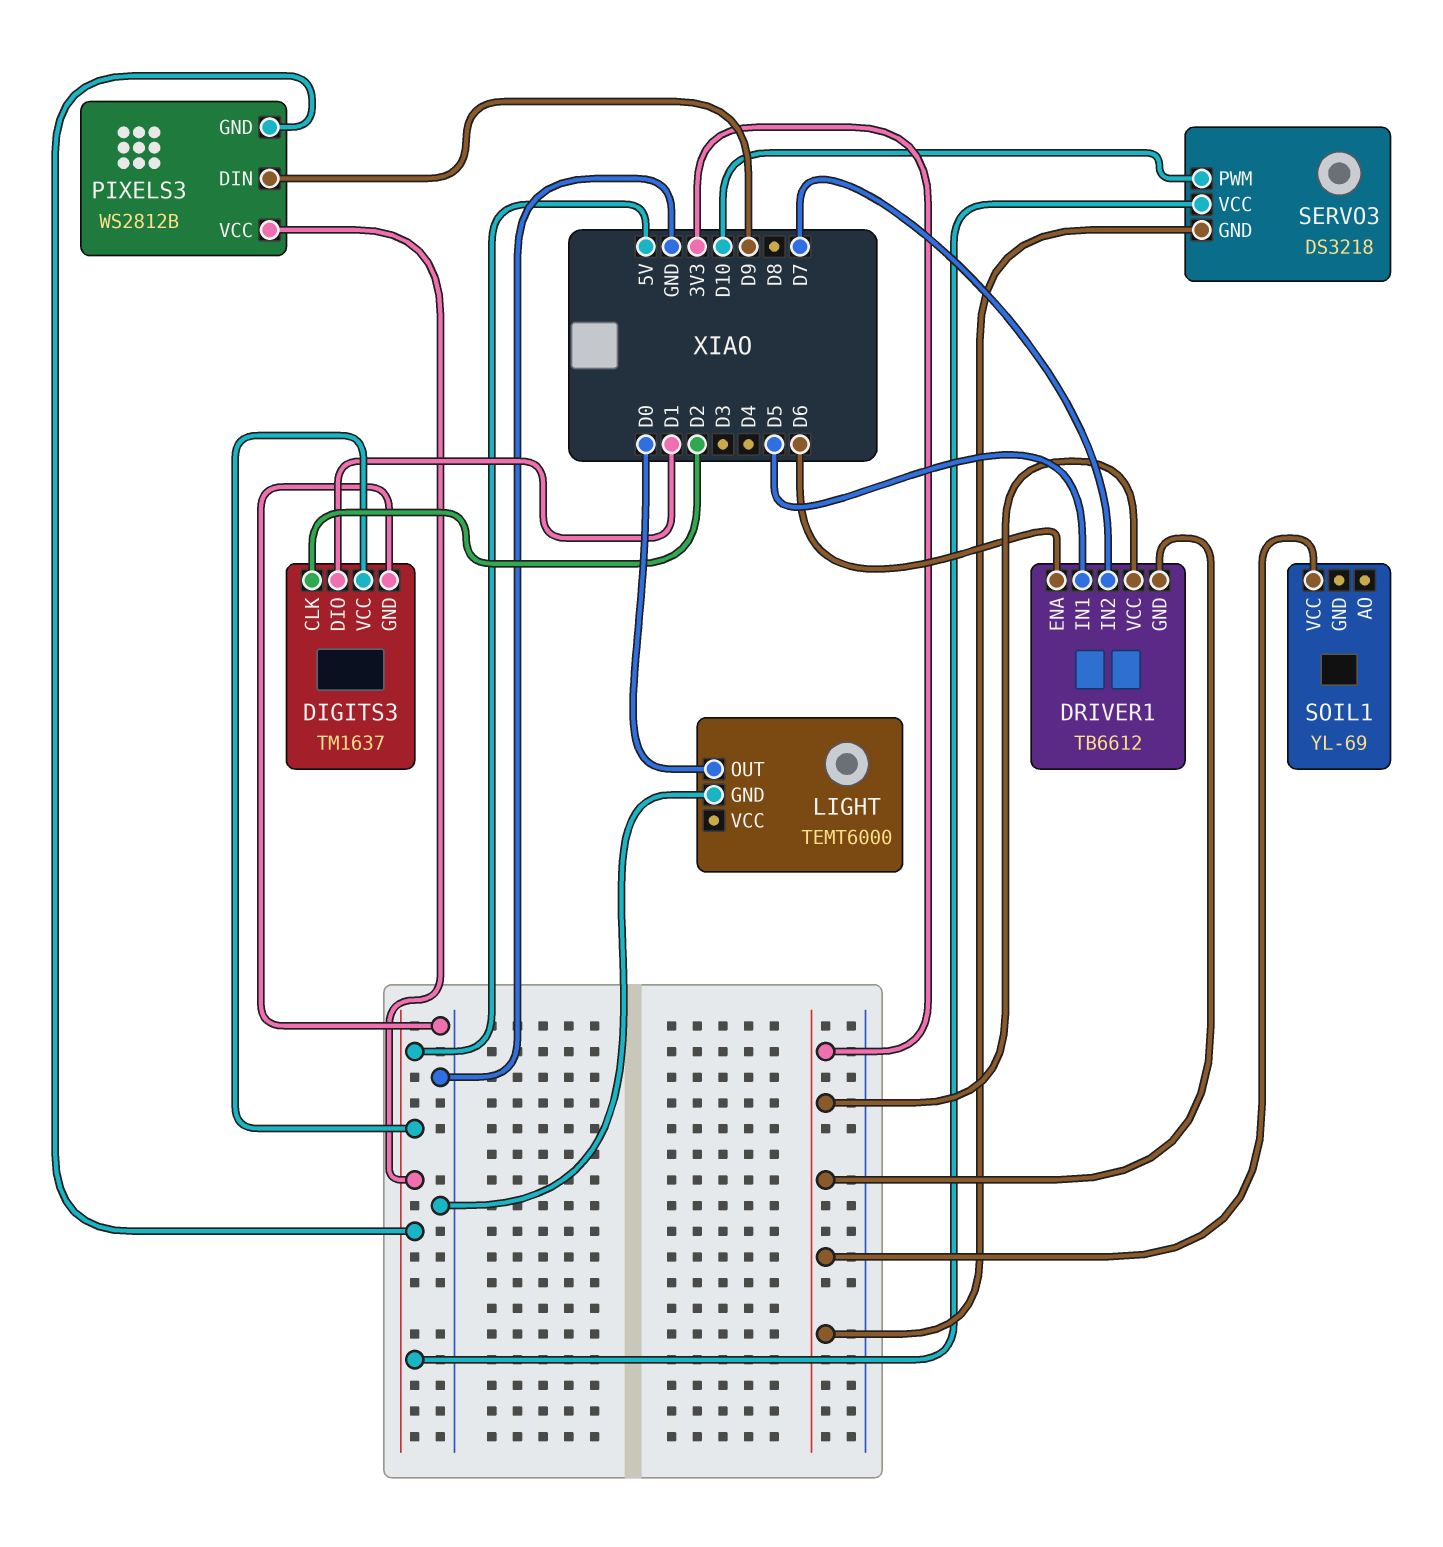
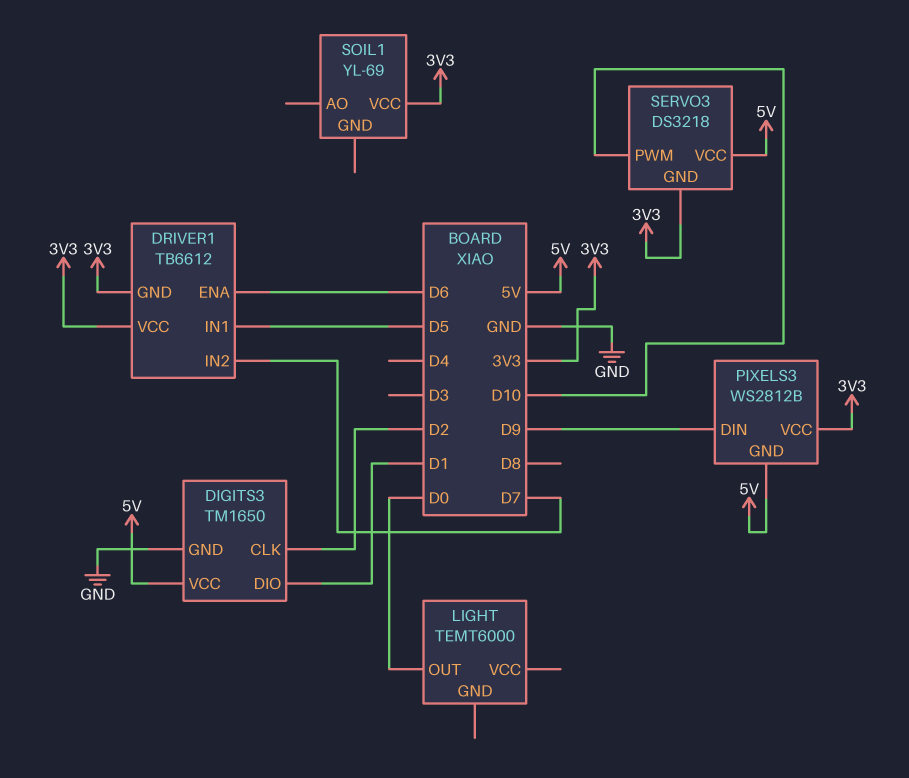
DIGITS3: TM1637 -> TM1650
LIGHT pin GND: GND -> none
PIXELS3 pin VCC: 5V -> 3V3

